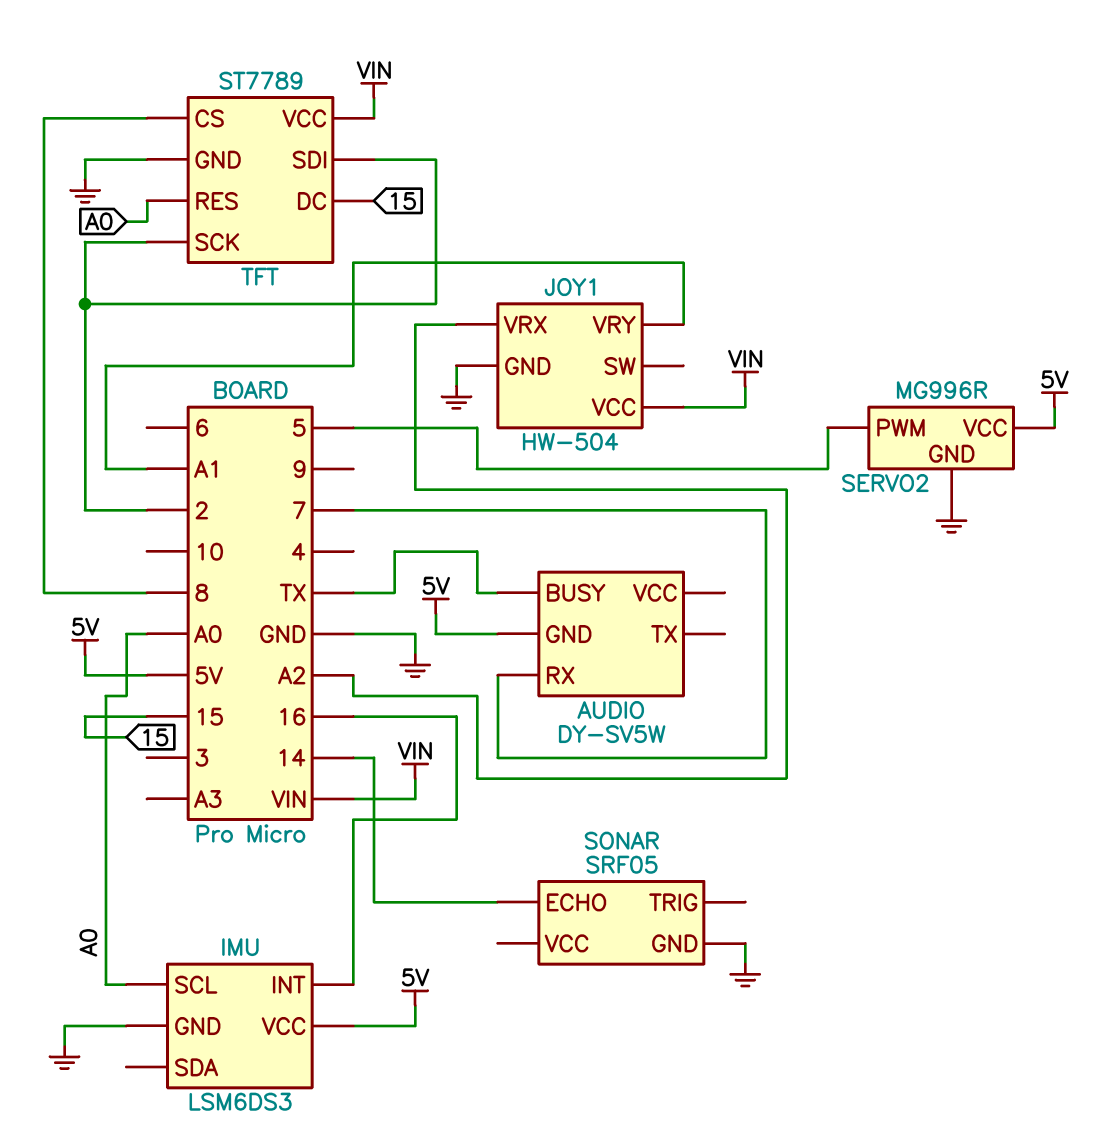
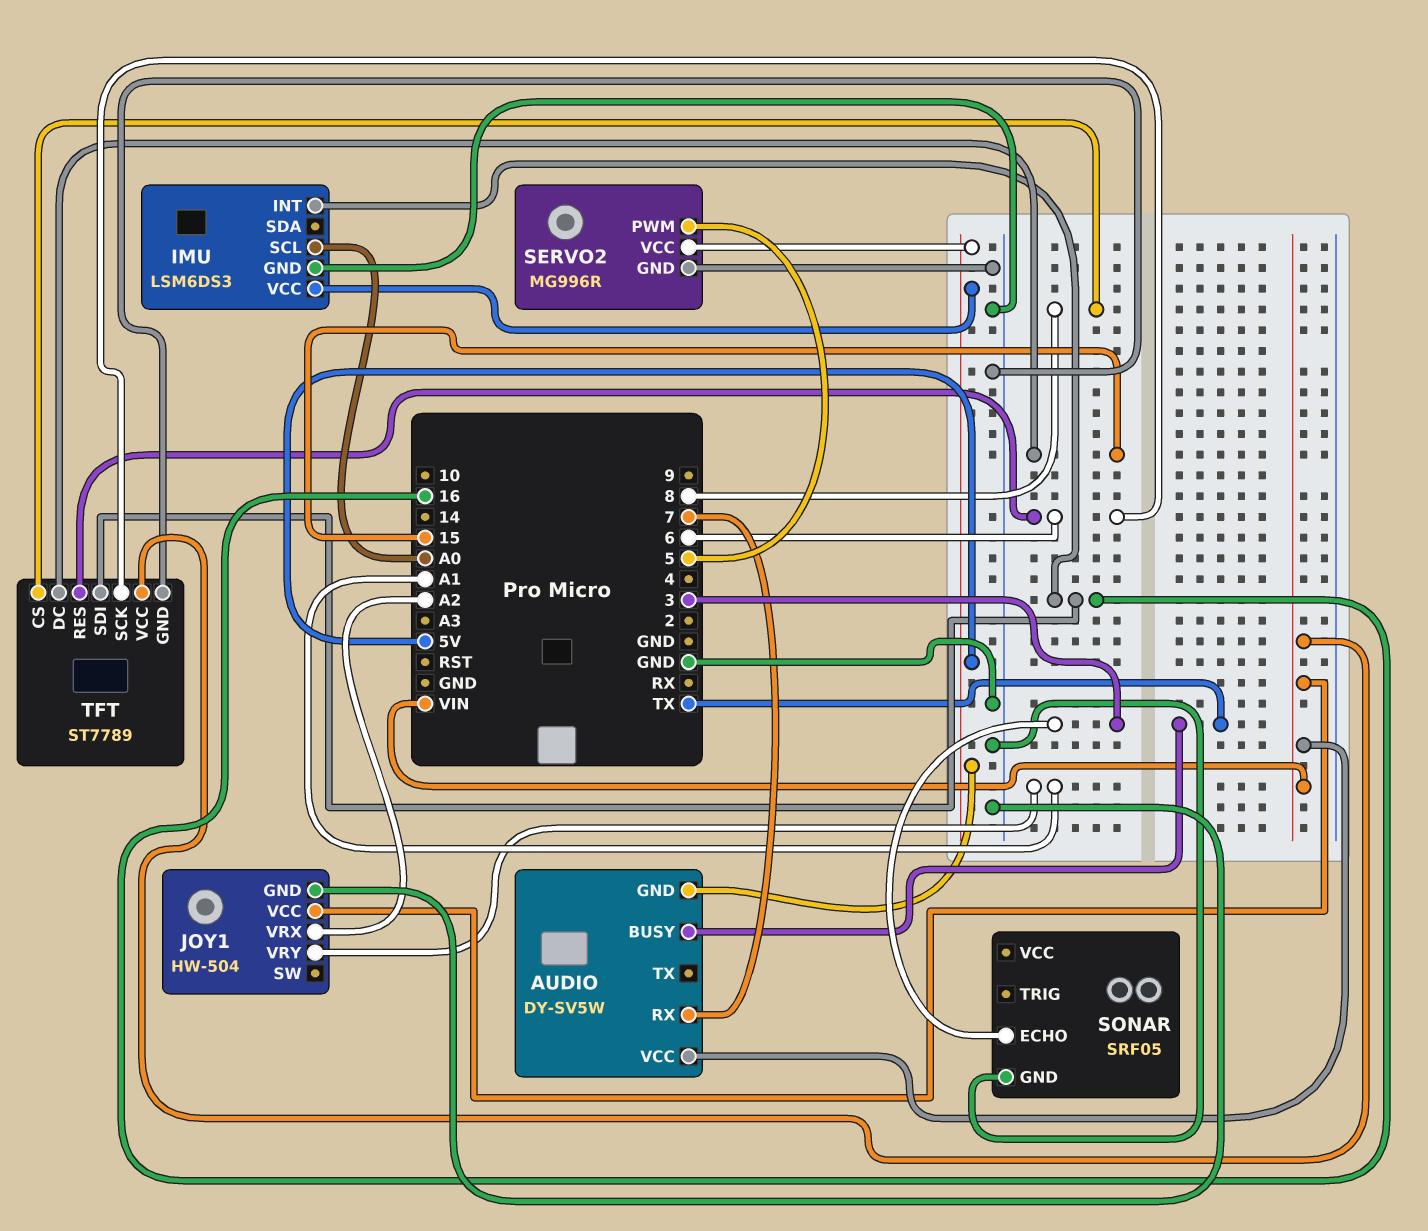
AUDIO pin VCC: none -> VIN
SONAR pin ECHO: 14 -> 3
TFT pin RES: A0 -> 6
TFT pin SCK: 2 -> 6
TFT pin SDI: 2 -> 16

